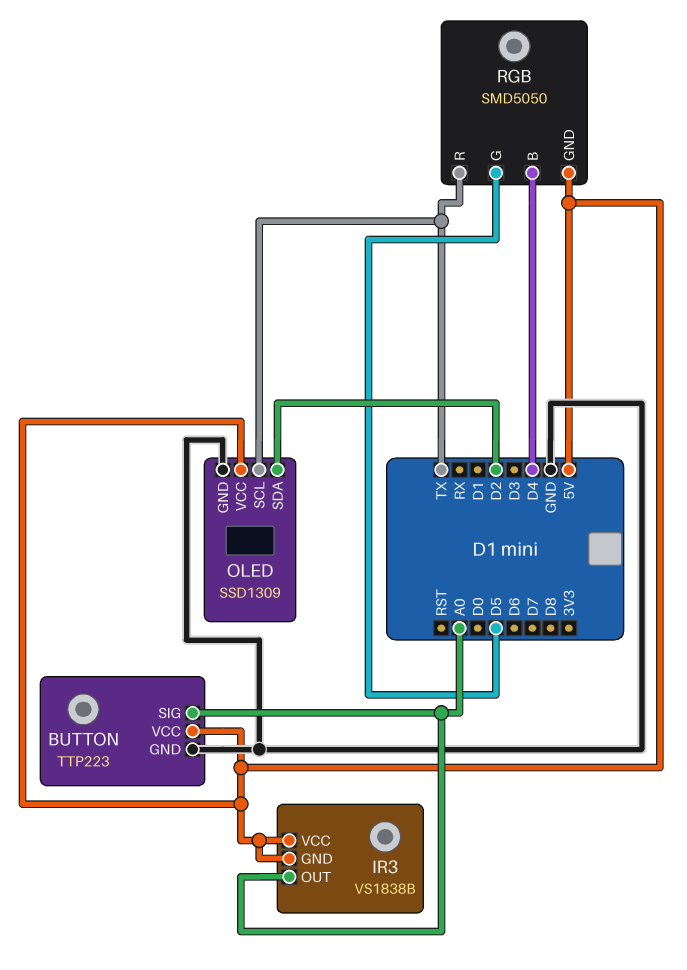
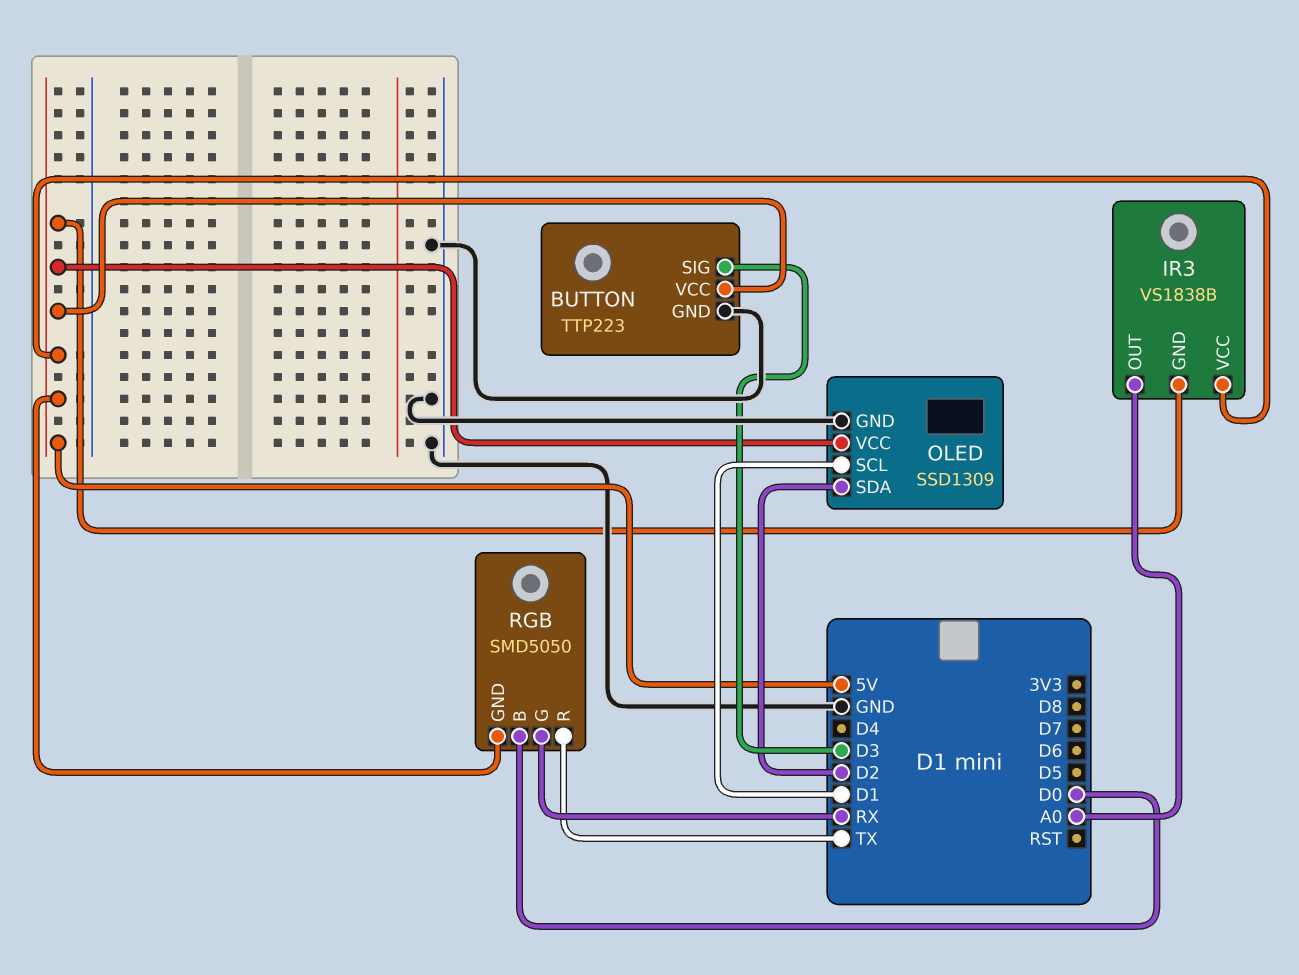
BUTTON pin SIG: A0 -> D3
OLED pin SCL: TX -> D1
RGB pin B: D4 -> D0
RGB pin G: D5 -> RX

